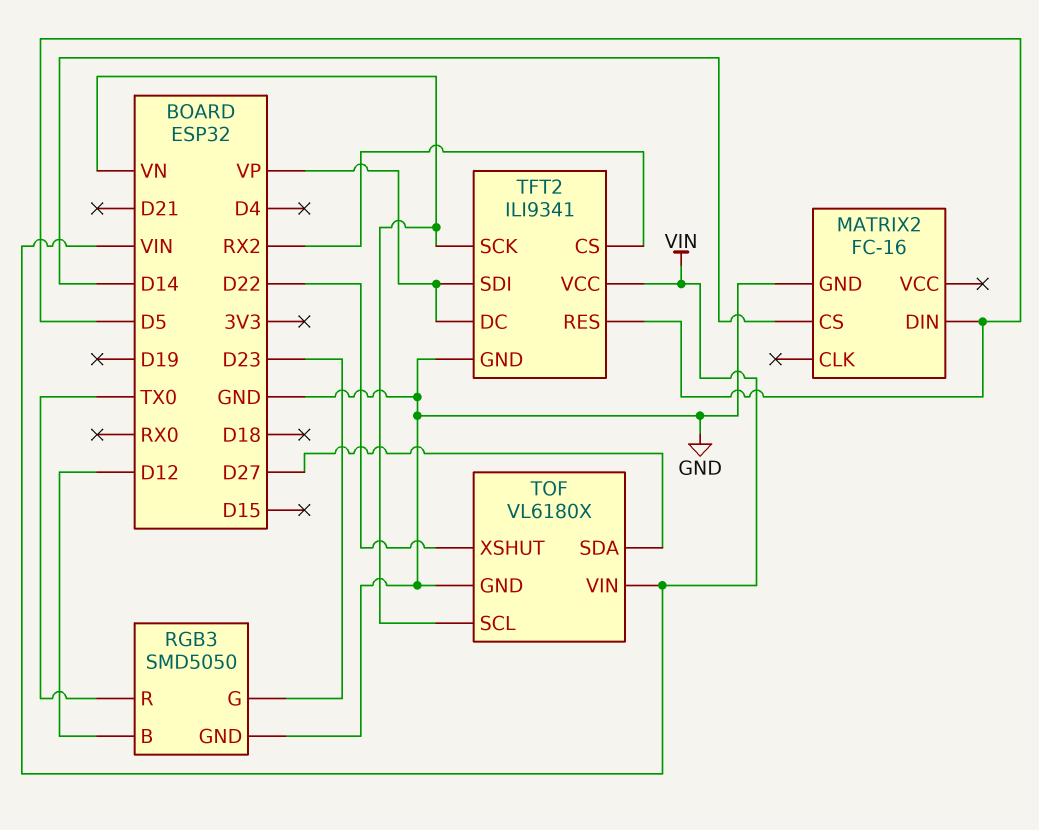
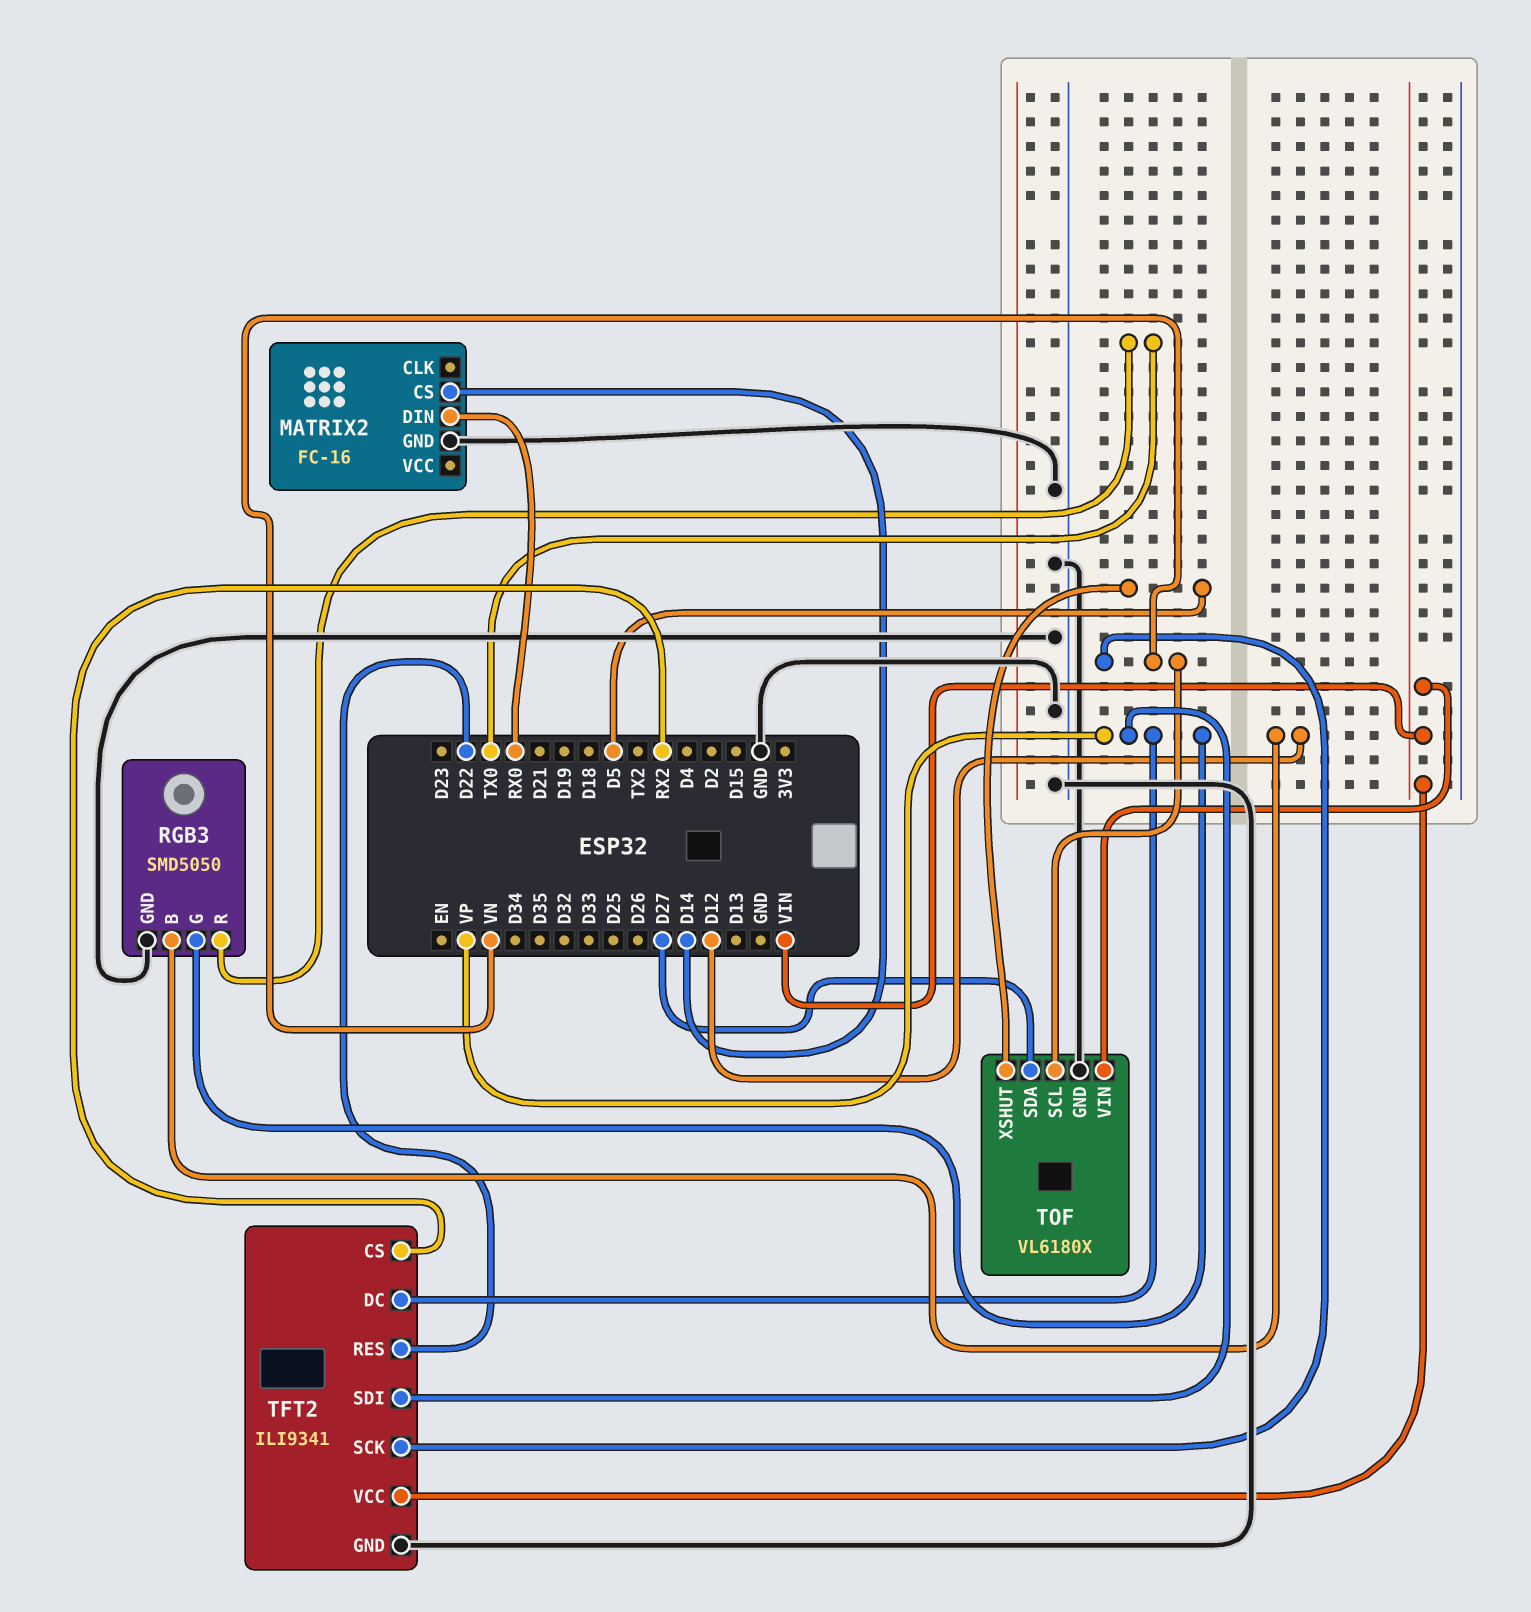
MATRIX2 pin DIN: D5 -> RX0
RGB3 pin G: D23 -> VP
TFT2 pin RES: D5 -> D22
TOF pin XSHUT: D22 -> D5

